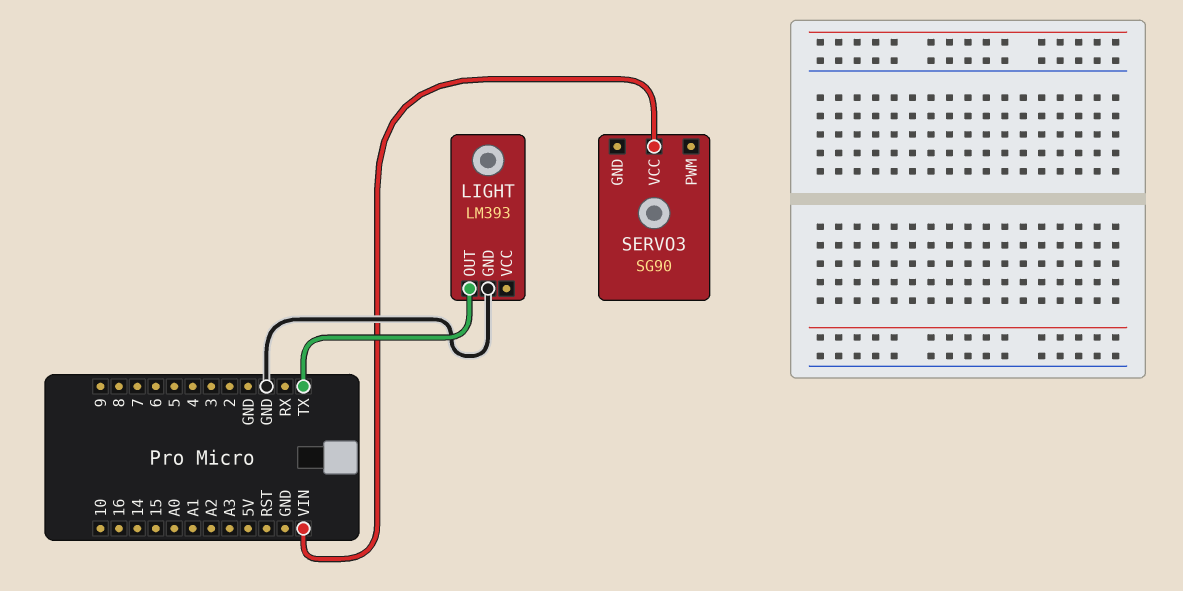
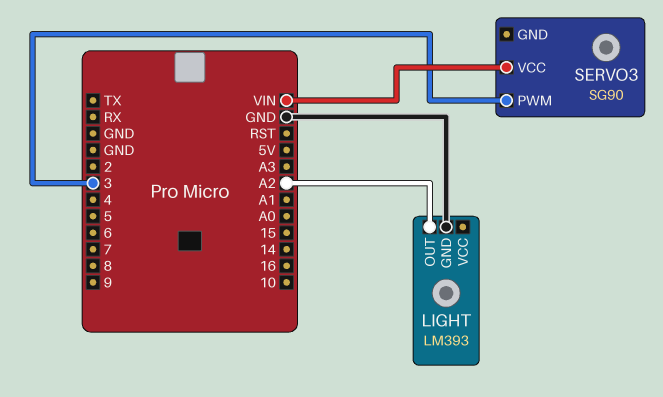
LIGHT pin OUT: TX -> A2
SERVO3 pin PWM: none -> 3

